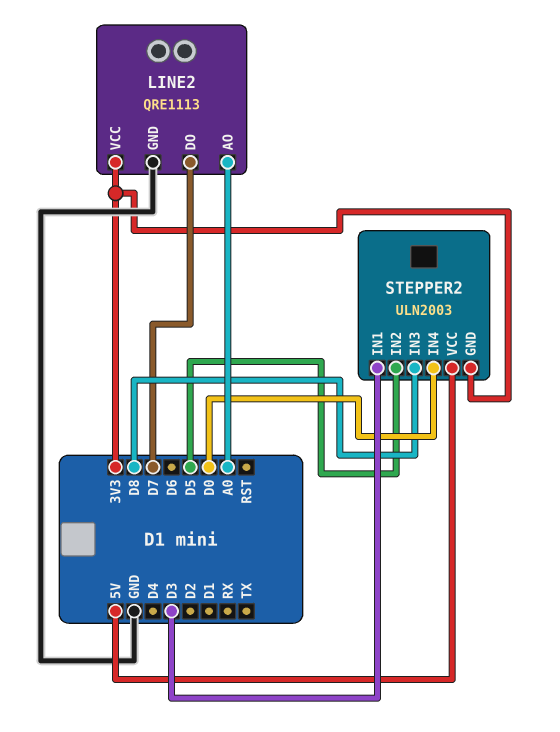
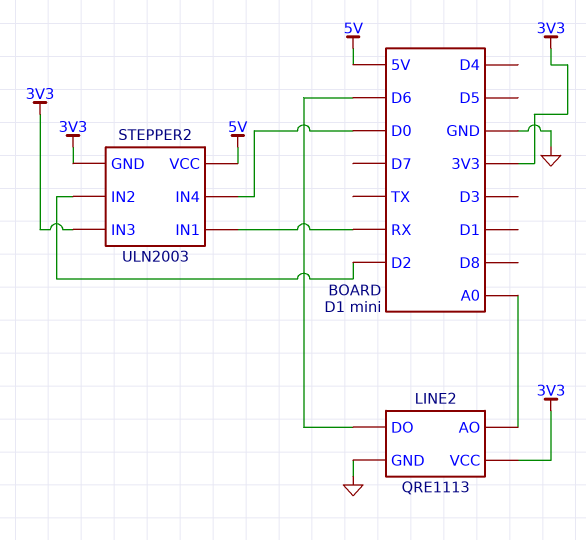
LINE2 pin DO: D7 -> D6
STEPPER2 pin IN1: D3 -> RX
STEPPER2 pin IN2: D5 -> D2
STEPPER2 pin IN3: D8 -> 3V3

